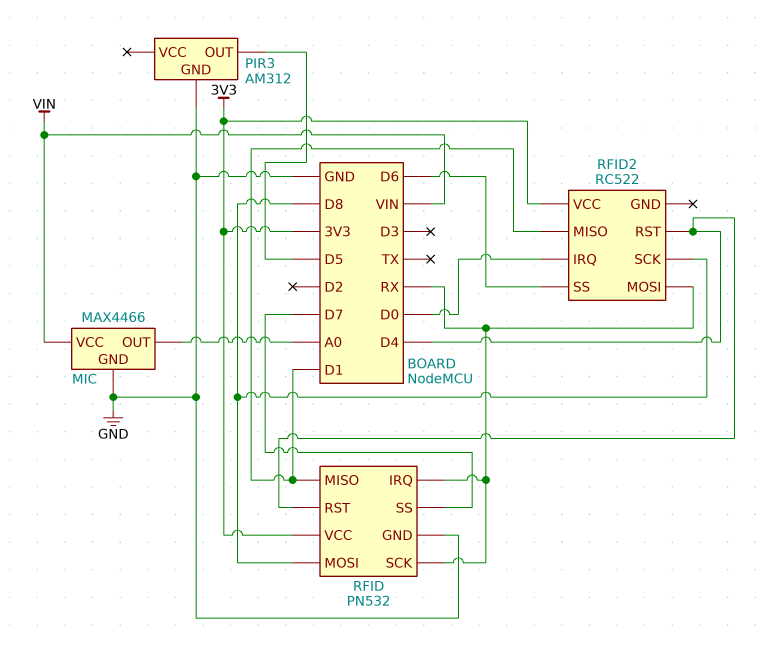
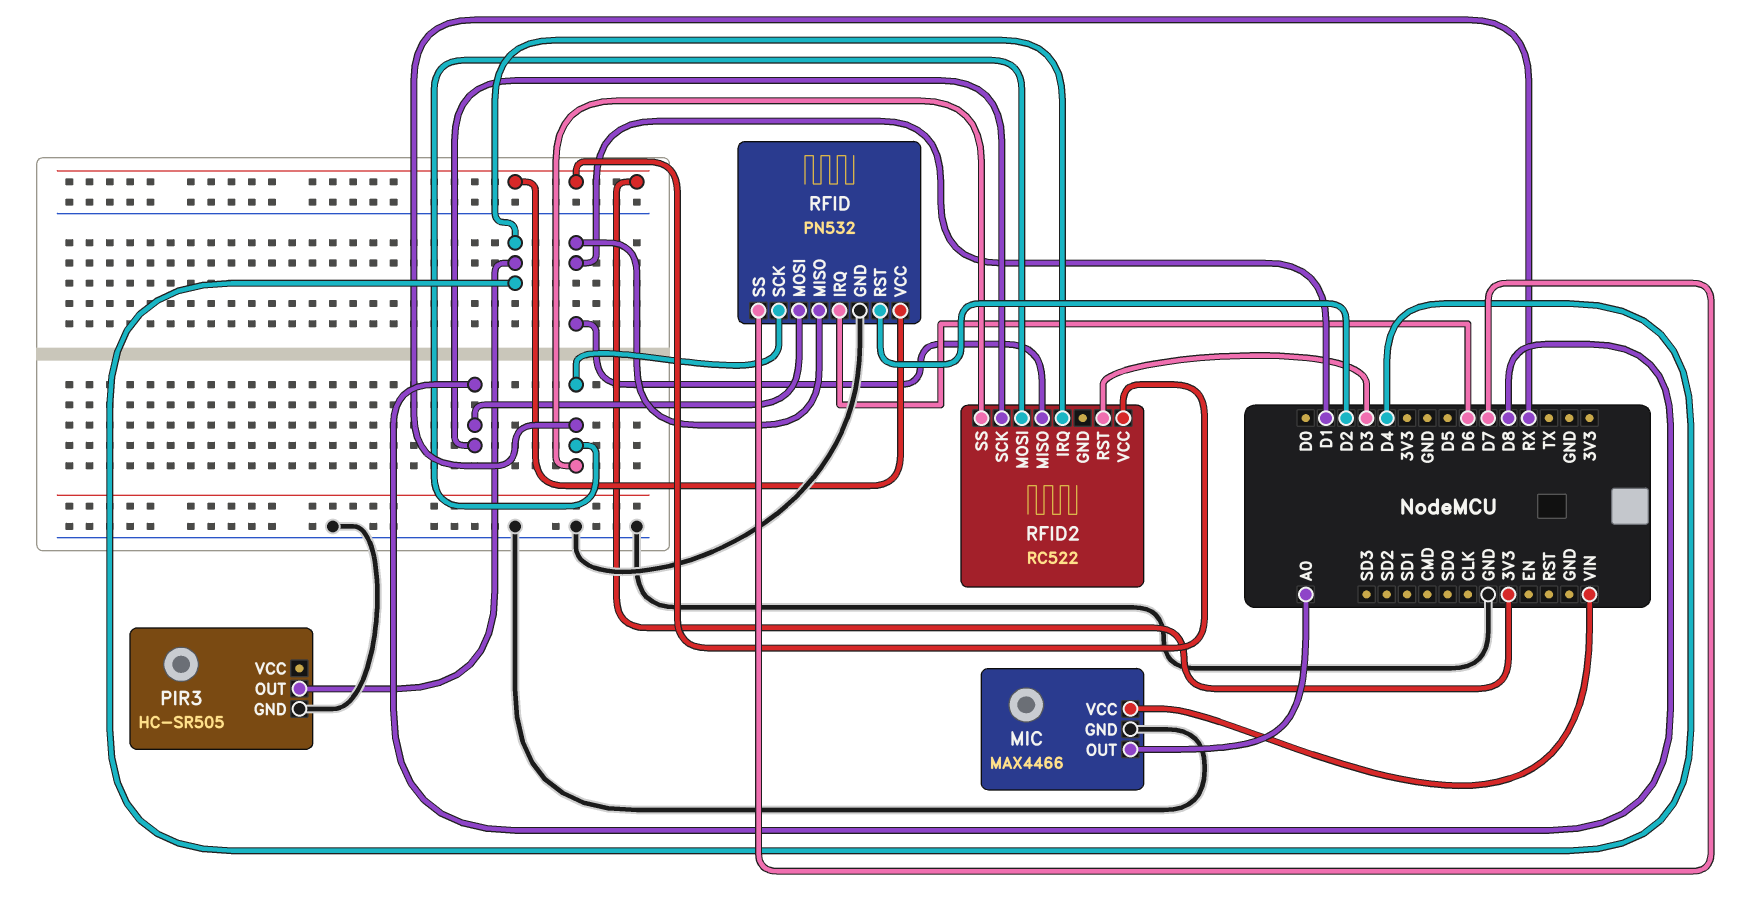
PIR3: AM312 -> HC-SR505
PIR3 pin OUT: D5 -> D4
RFID pin IRQ: RX -> D6
RFID pin RST: D4 -> D2
RFID2 pin IRQ: D0 -> D4
RFID2 pin RST: D4 -> D3
RFID2 pin SS: D6 -> RX

